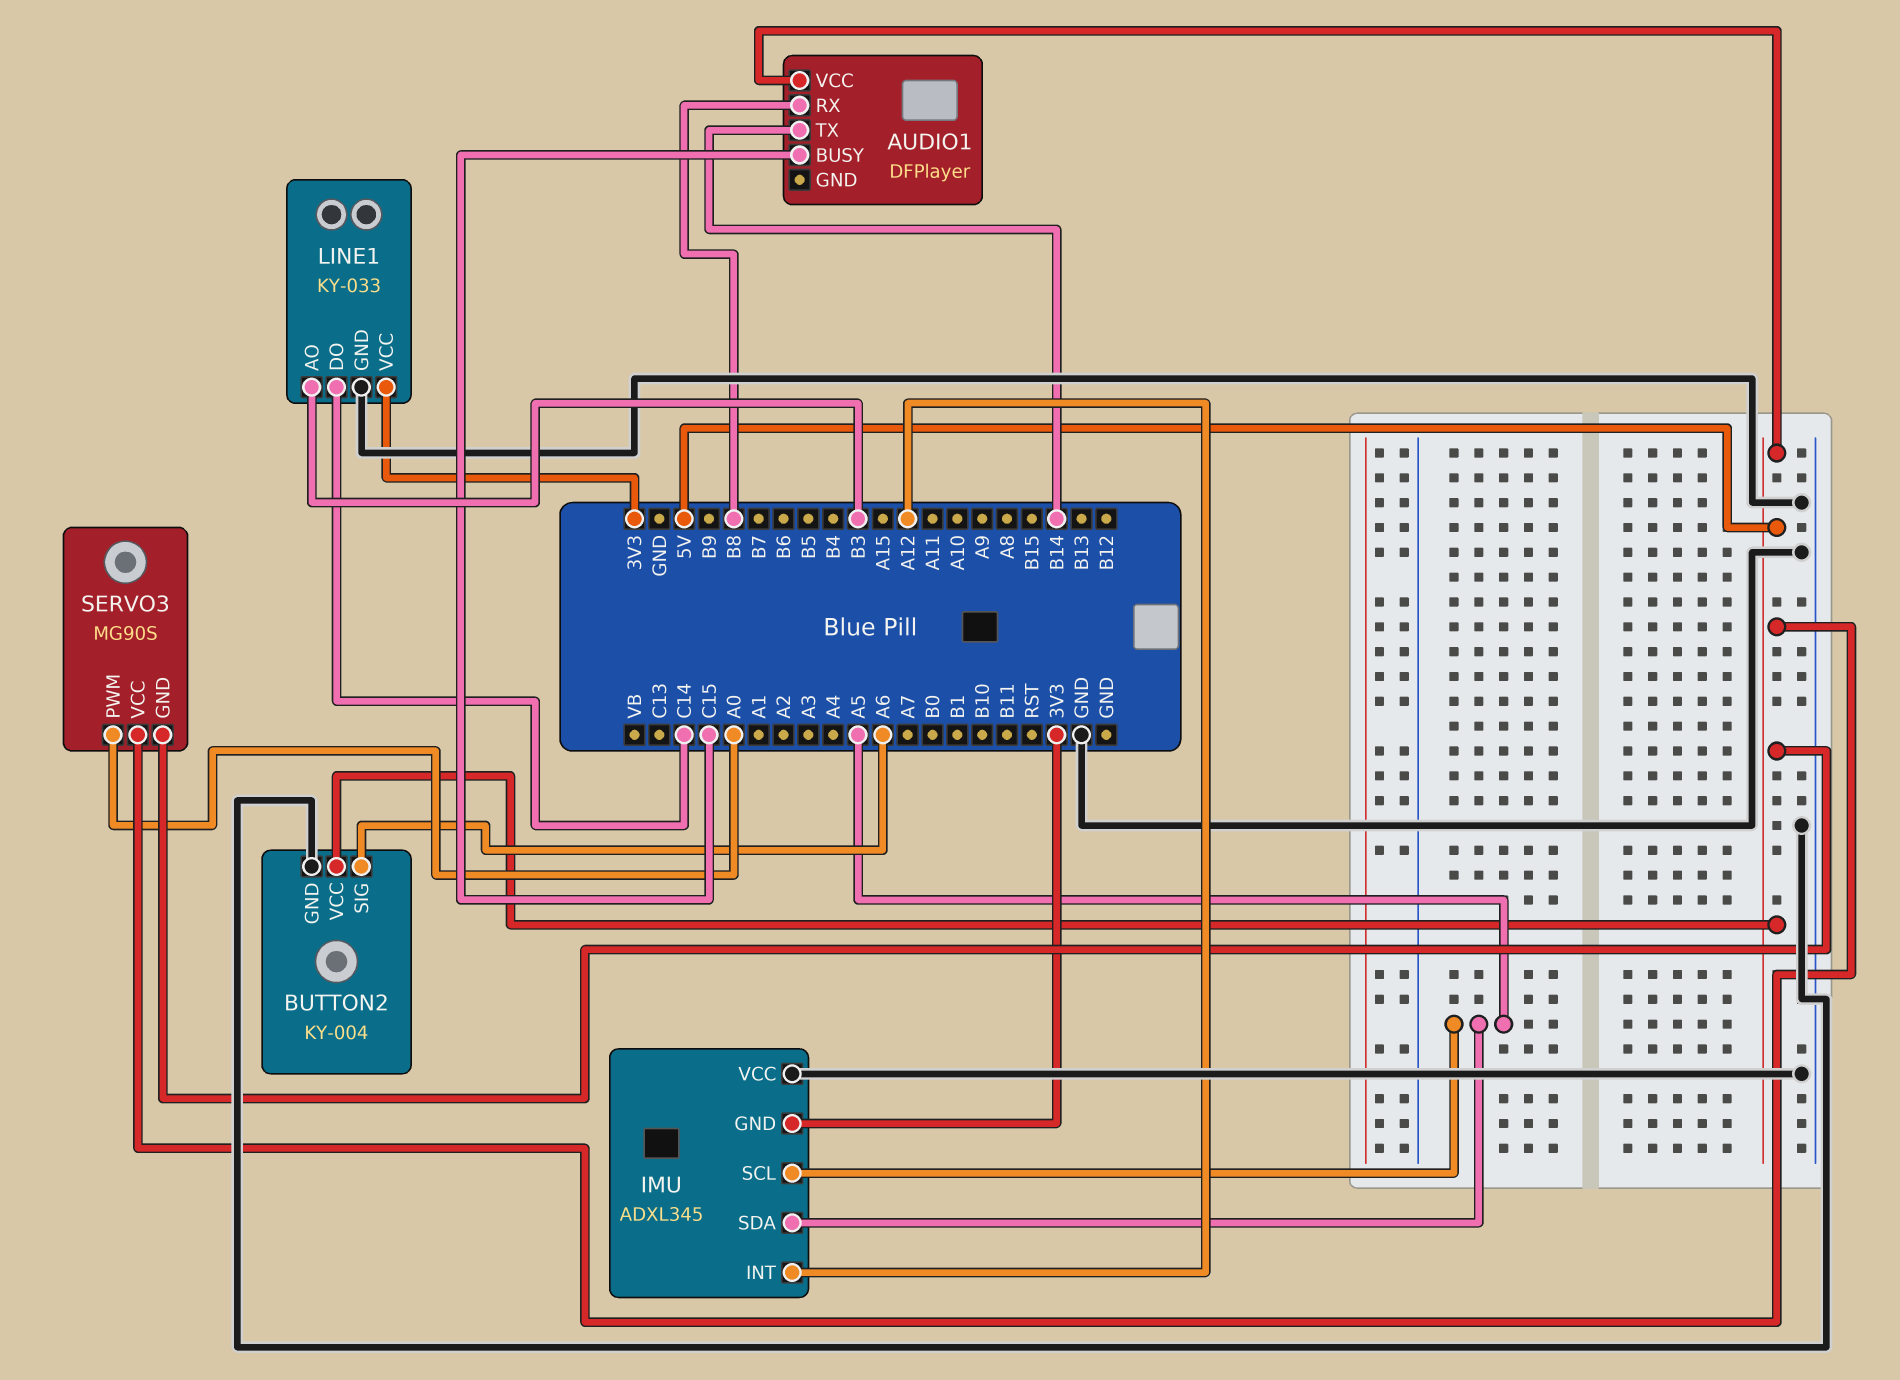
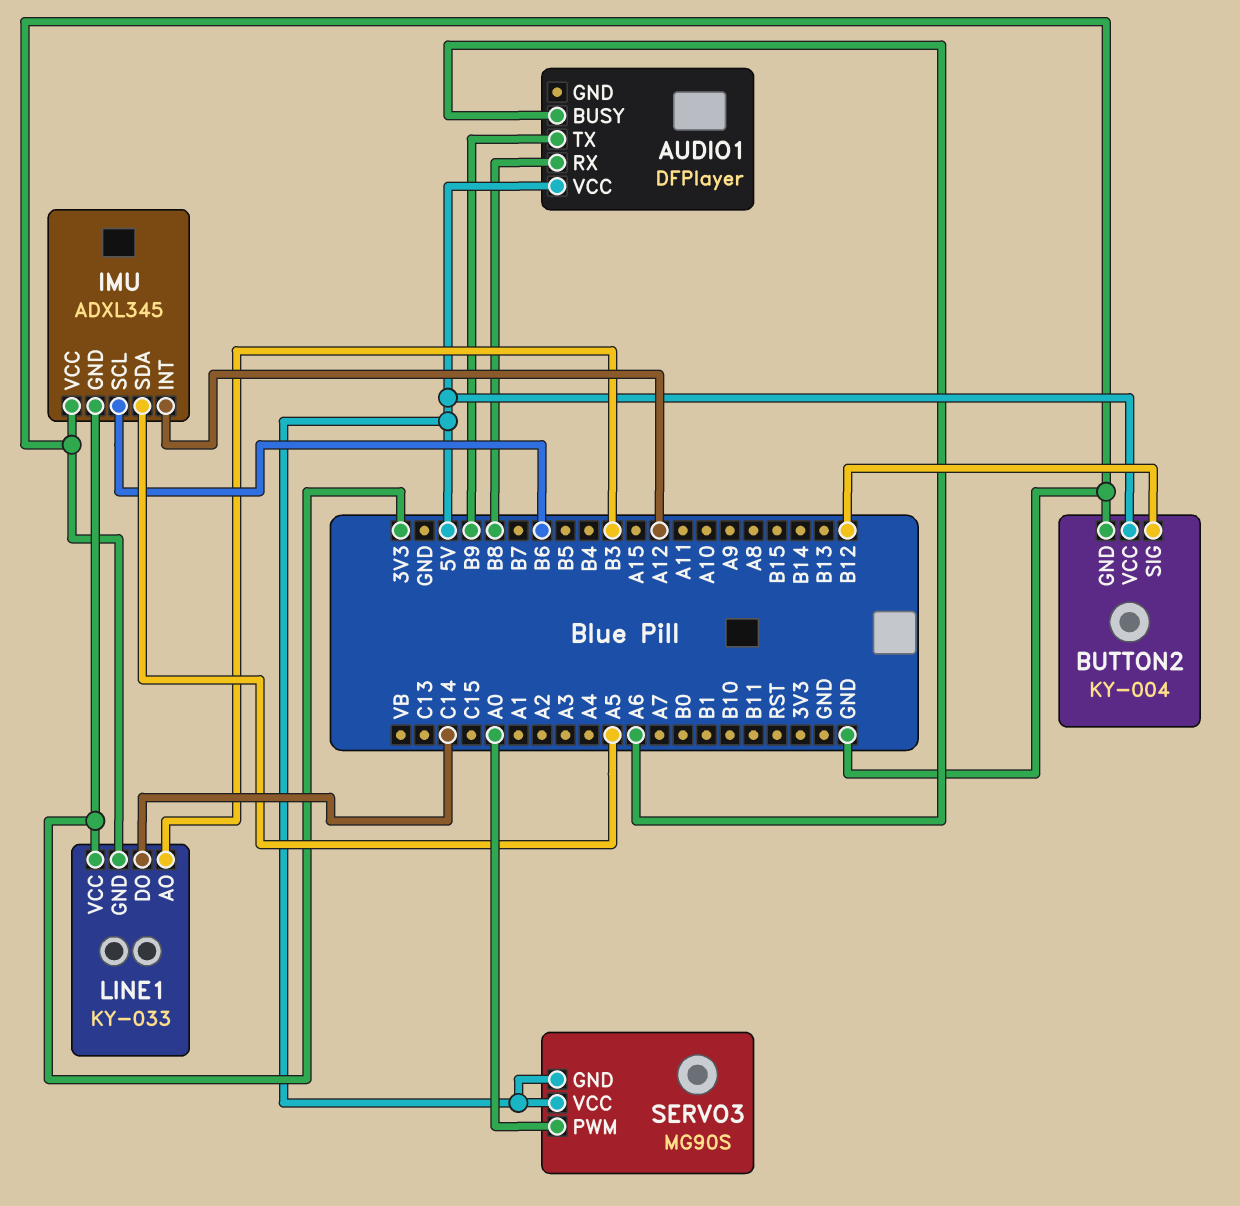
AUDIO1 pin BUSY: C15 -> A6
AUDIO1 pin TX: B14 -> B9
BUTTON2 pin SIG: A6 -> B12
IMU pin SCL: A5 -> B6

